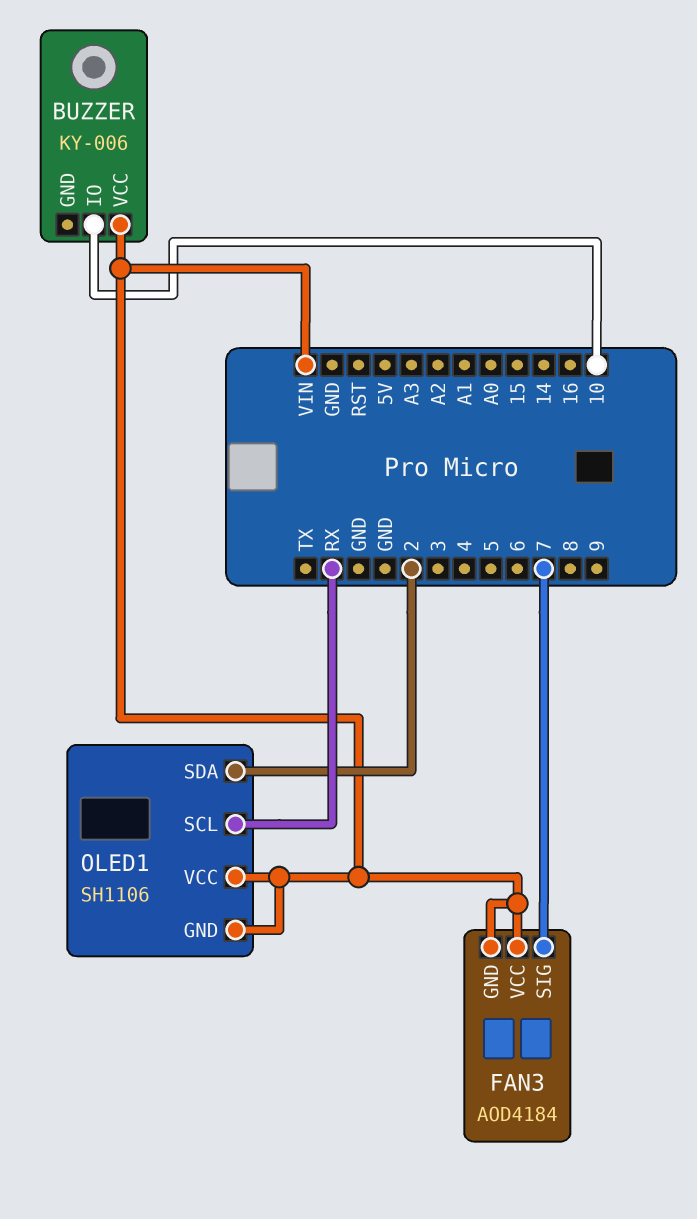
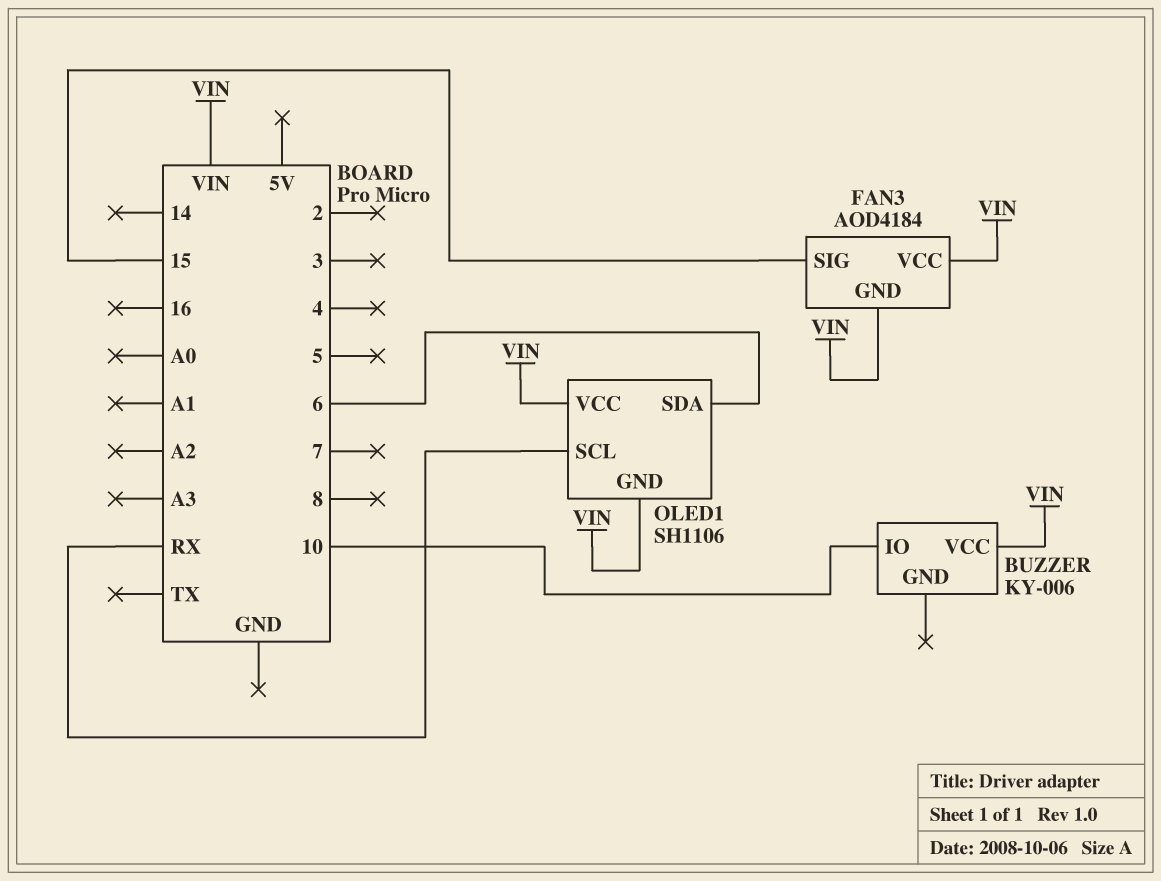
FAN3 pin SIG: 7 -> 15
OLED1 pin SDA: 2 -> 6

